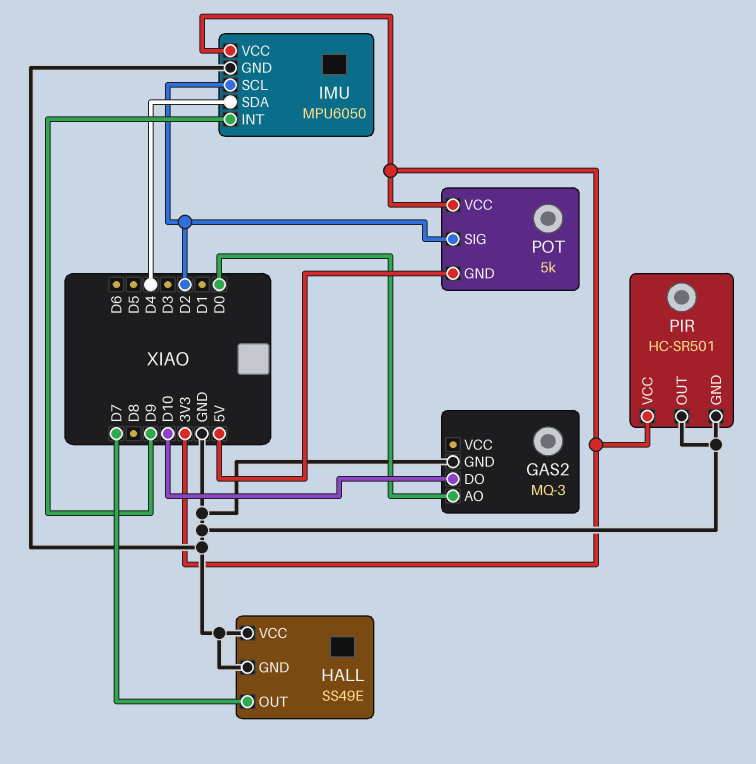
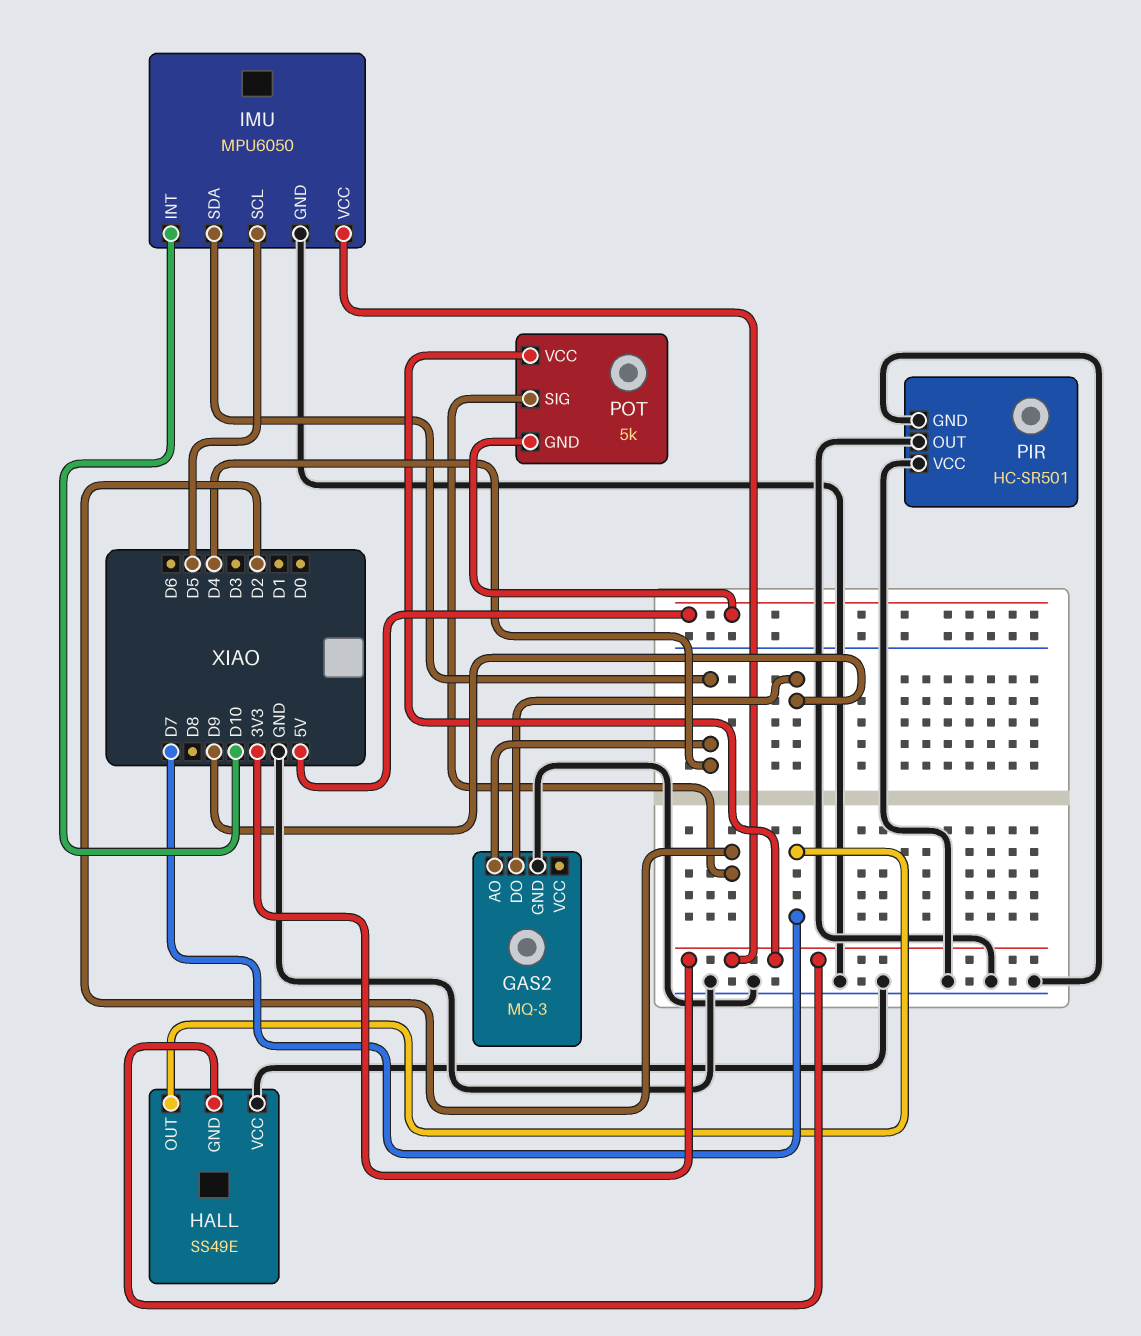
GAS2 pin AO: D0 -> D4
GAS2 pin DO: D10 -> D9
HALL pin GND: GND -> 3V3
IMU pin INT: D9 -> D10
IMU pin SCL: D2 -> D5
PIR pin VCC: 3V3 -> GND

